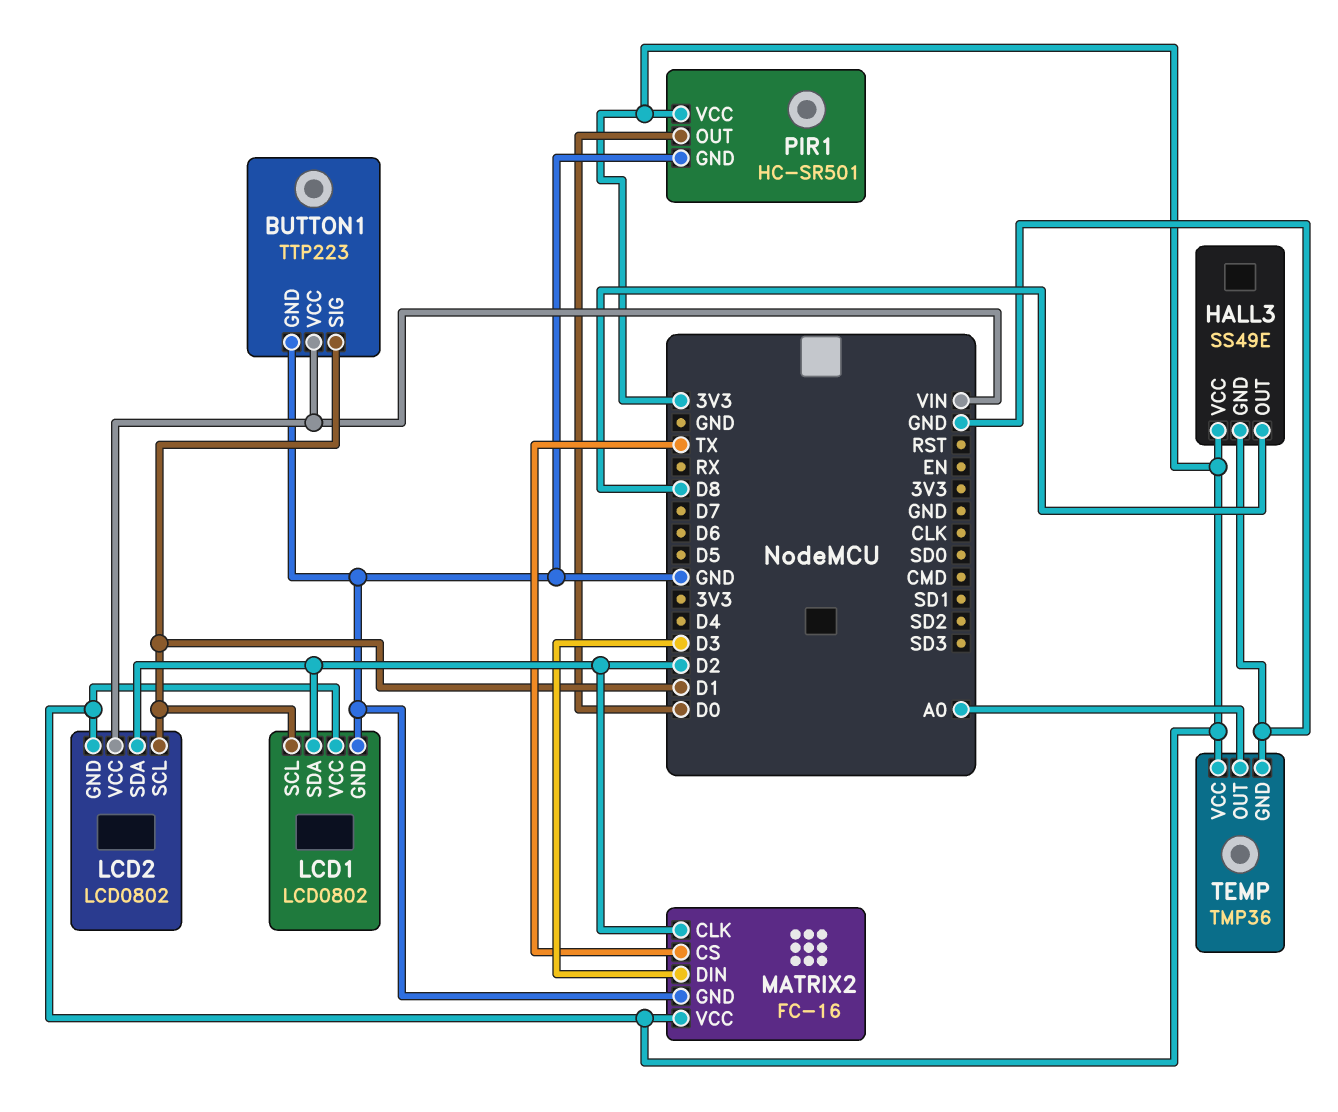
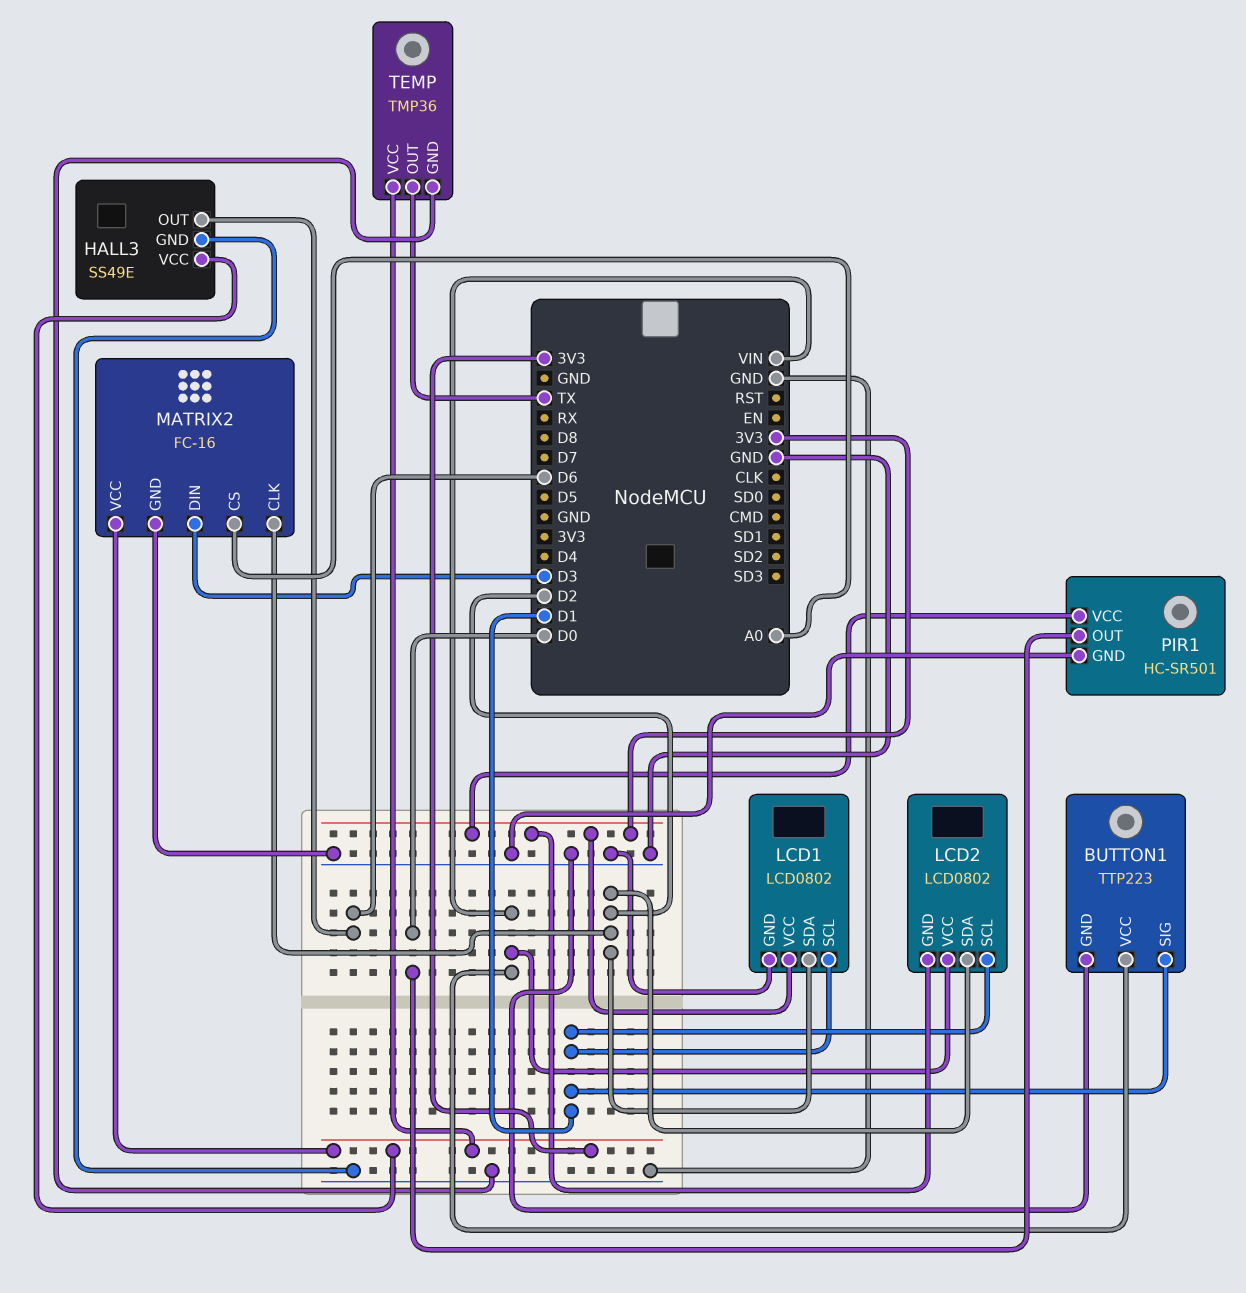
HALL3 pin OUT: D8 -> D6
MATRIX2 pin CS: TX -> A0
TEMP pin OUT: A0 -> TX

